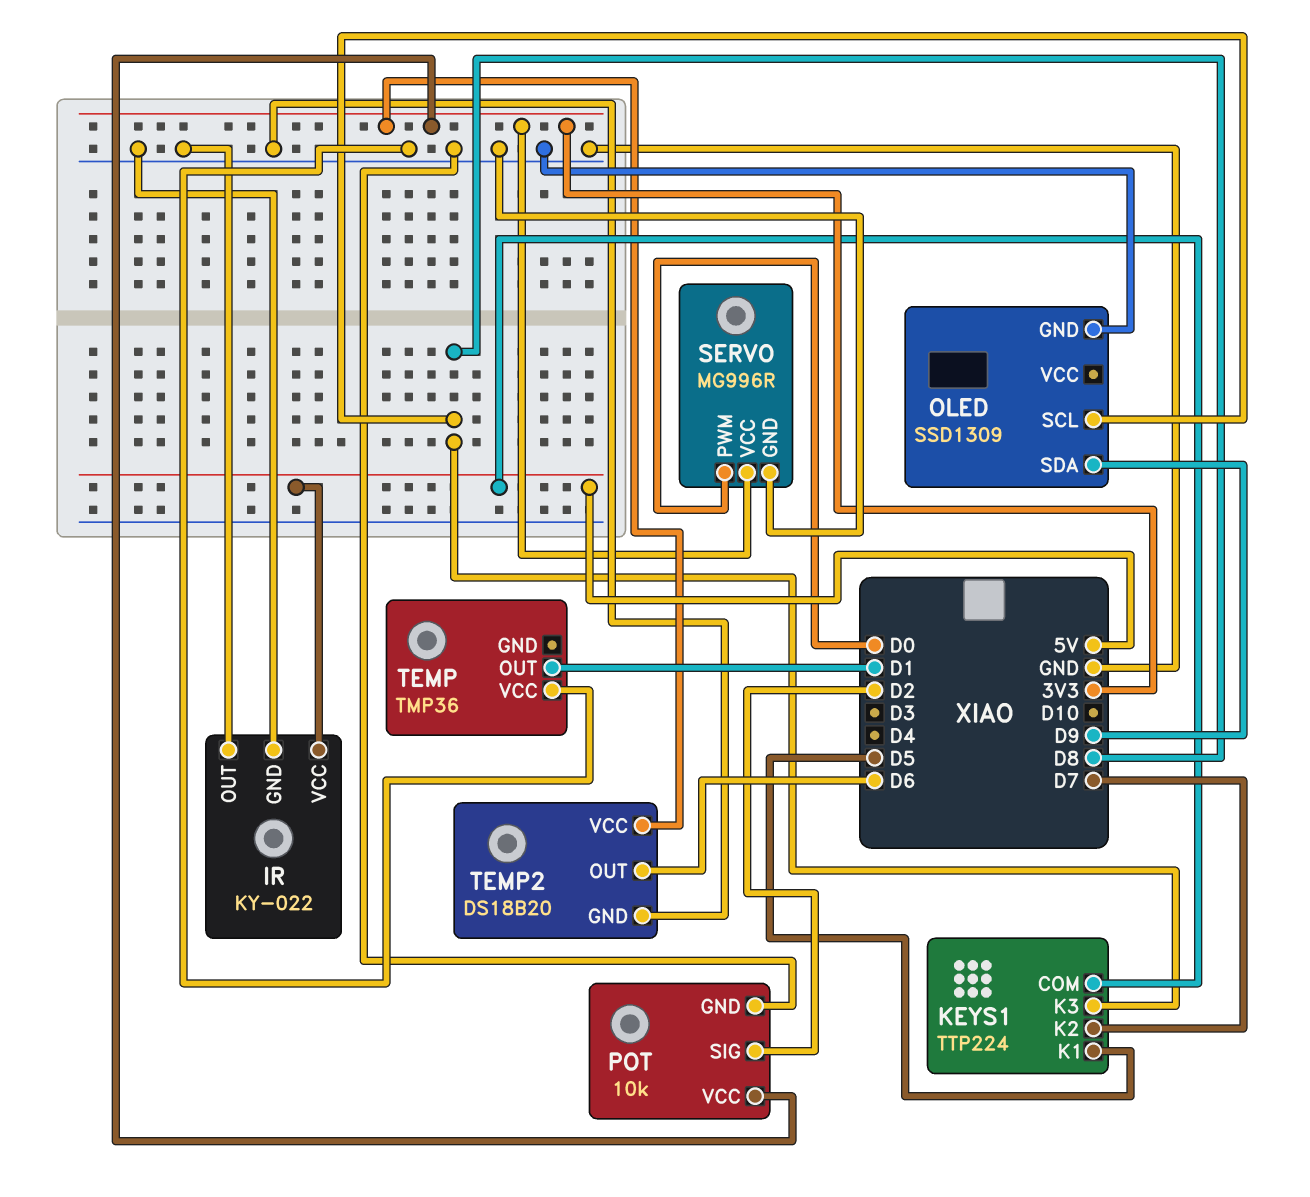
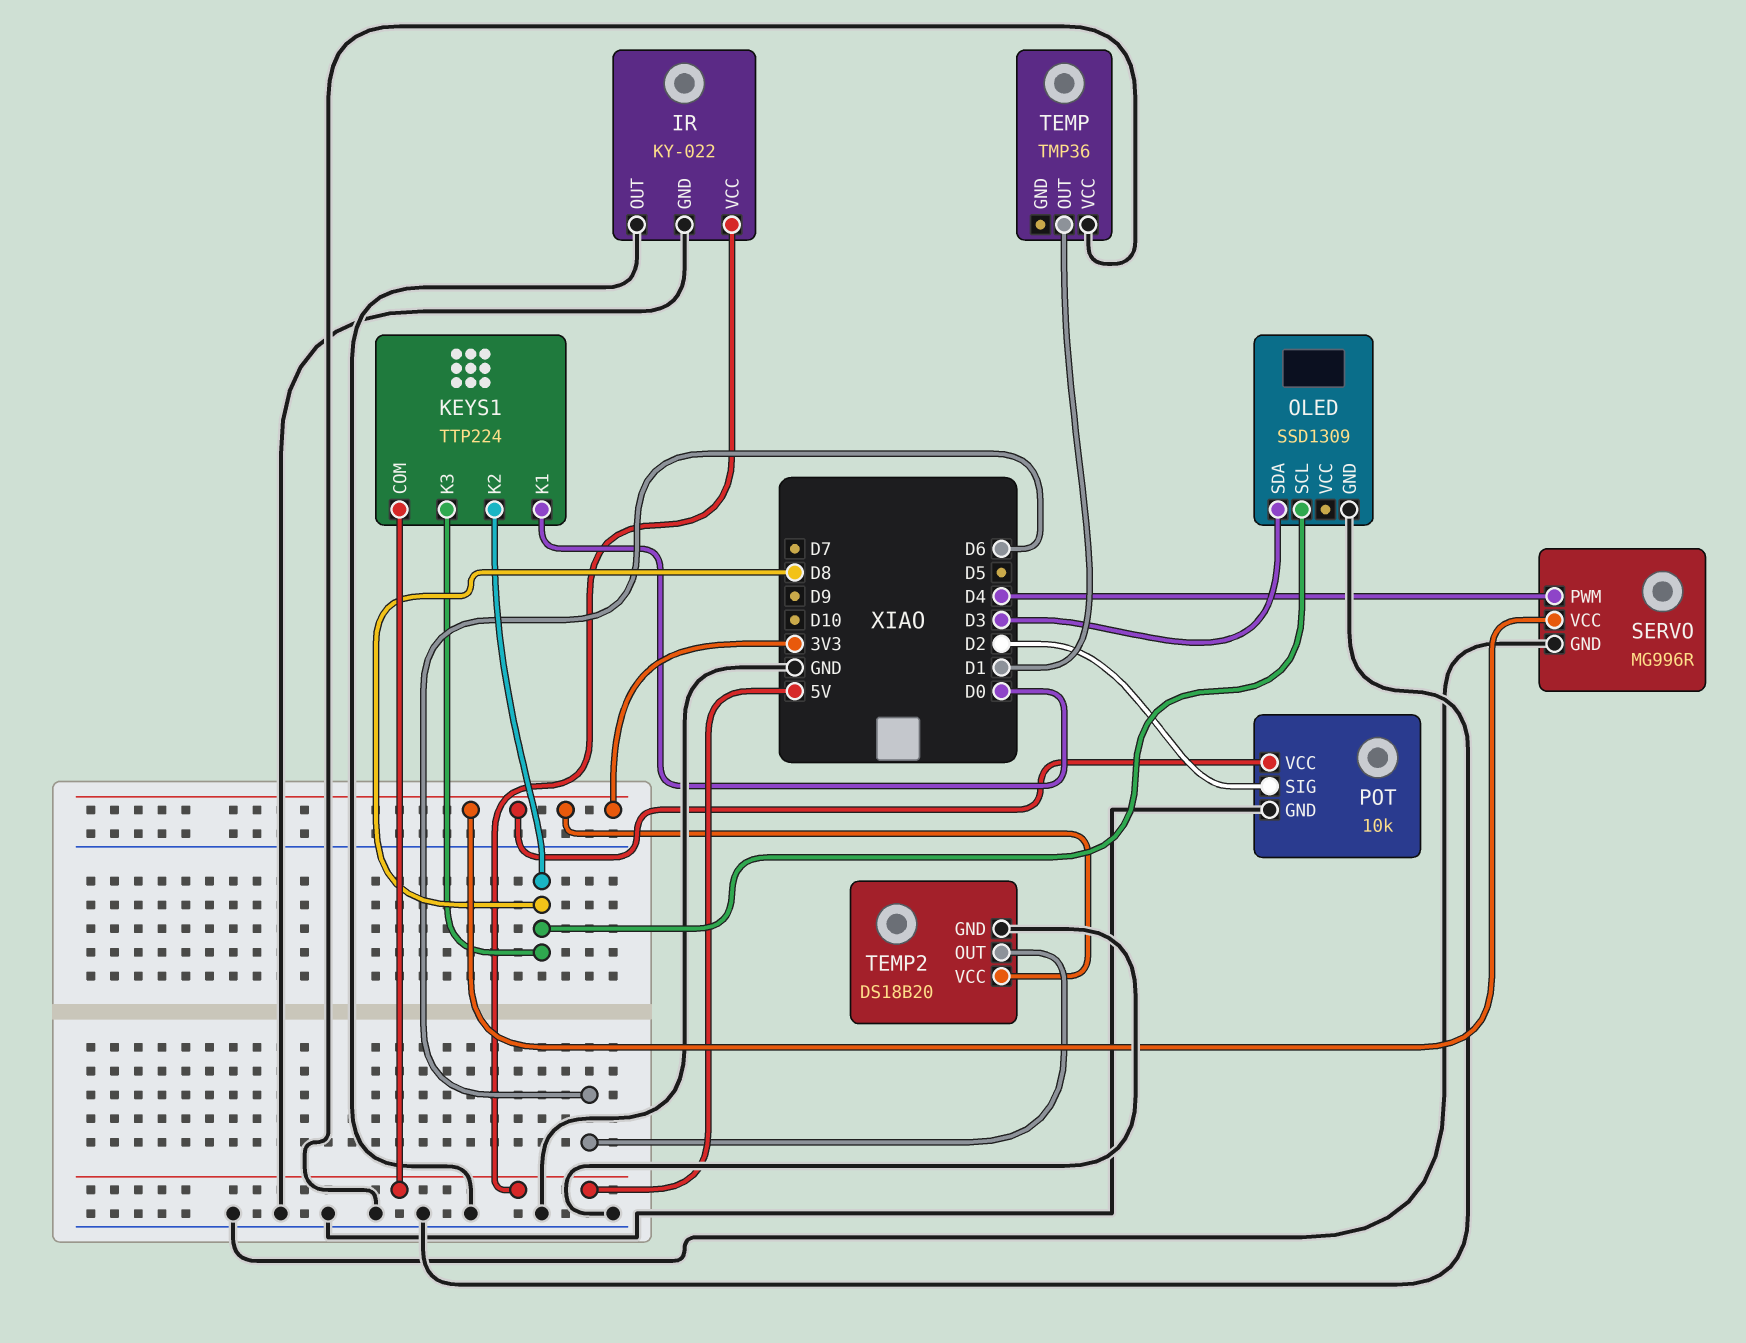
KEYS1 pin K1: D5 -> D0
KEYS1 pin K2: D7 -> D8
OLED pin SDA: D9 -> D3
SERVO pin PWM: D0 -> D4

